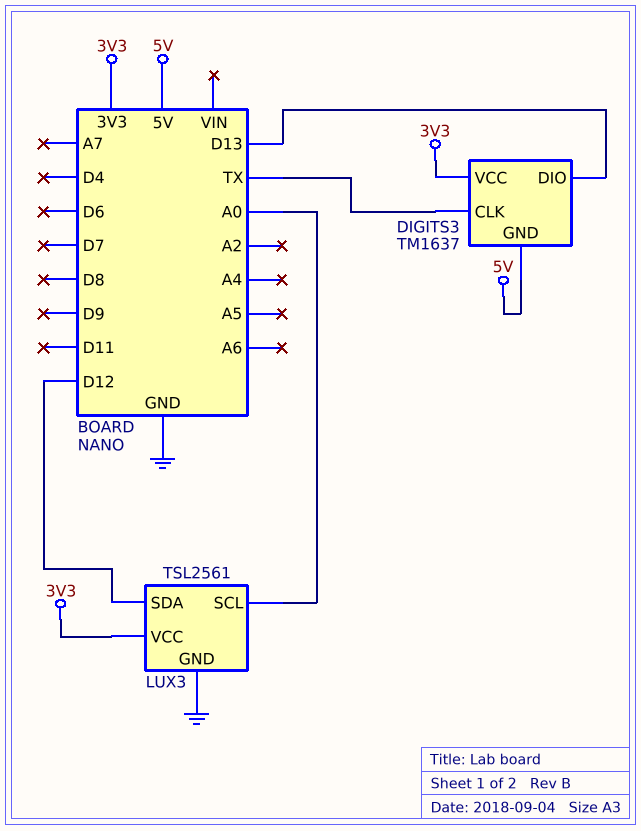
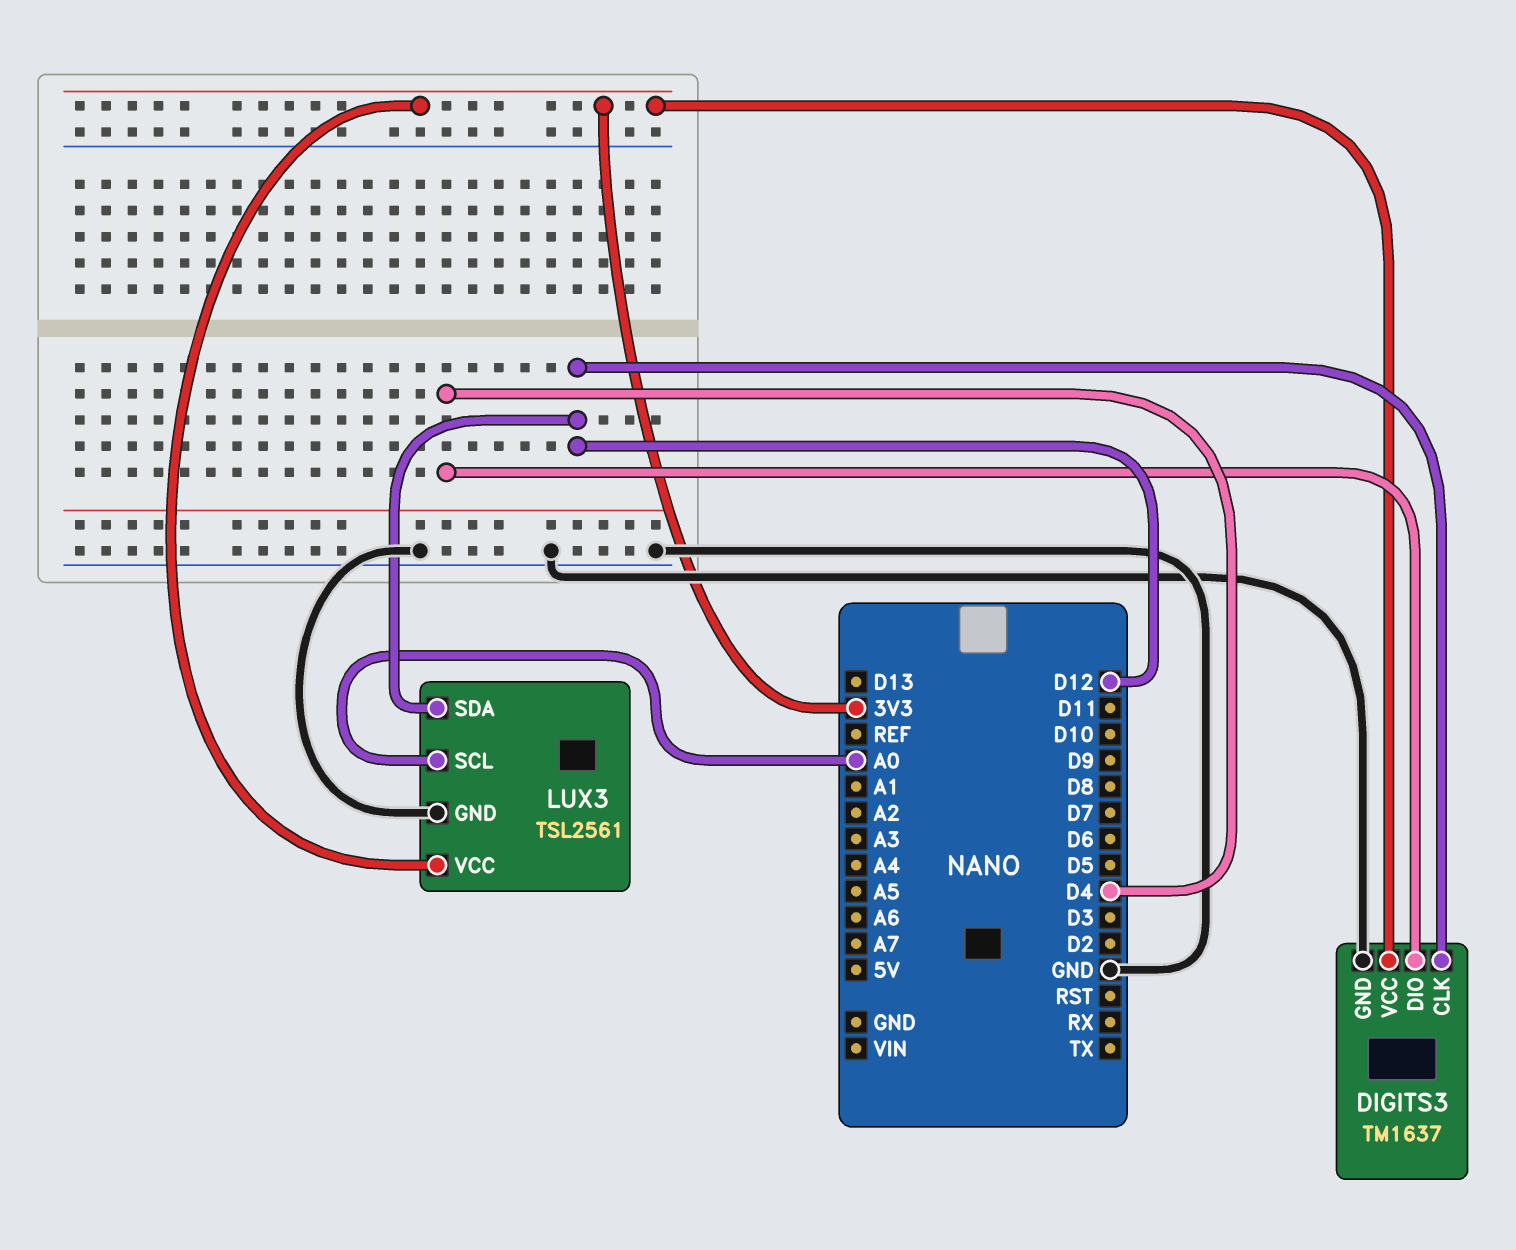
DIGITS3 pin CLK: TX -> D12
DIGITS3 pin DIO: D13 -> D4
DIGITS3 pin GND: 5V -> GND

